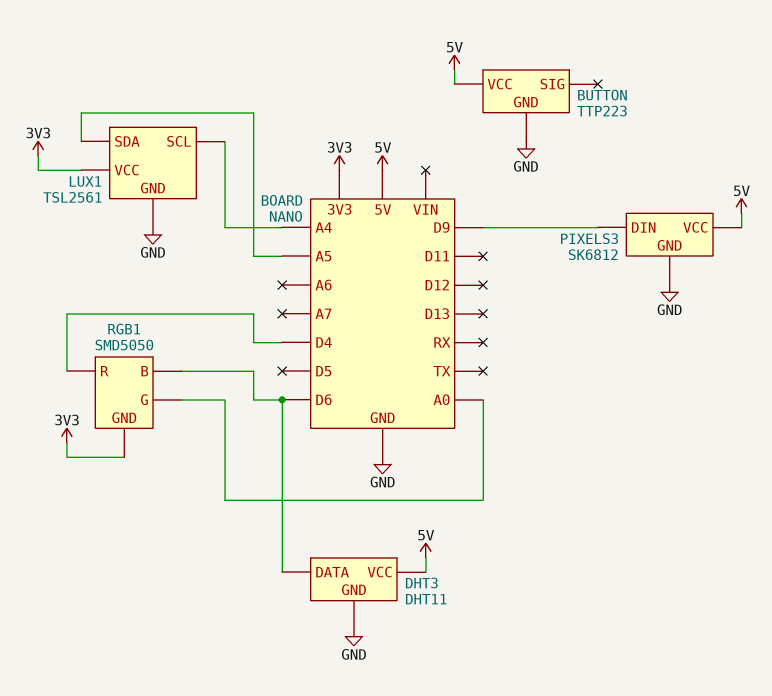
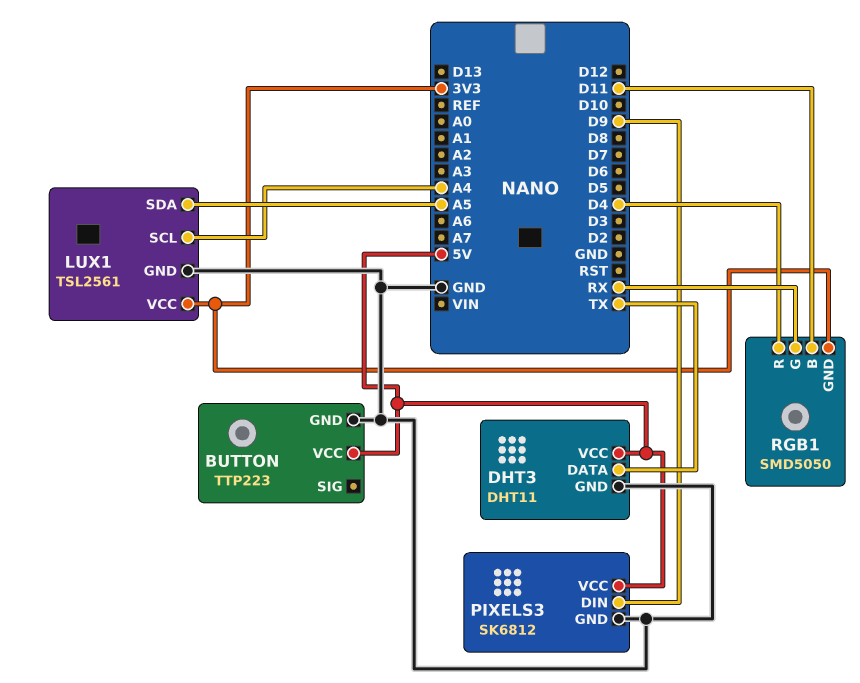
DHT3 pin DATA: D6 -> TX
RGB1 pin B: D6 -> D11
RGB1 pin G: A0 -> RX

